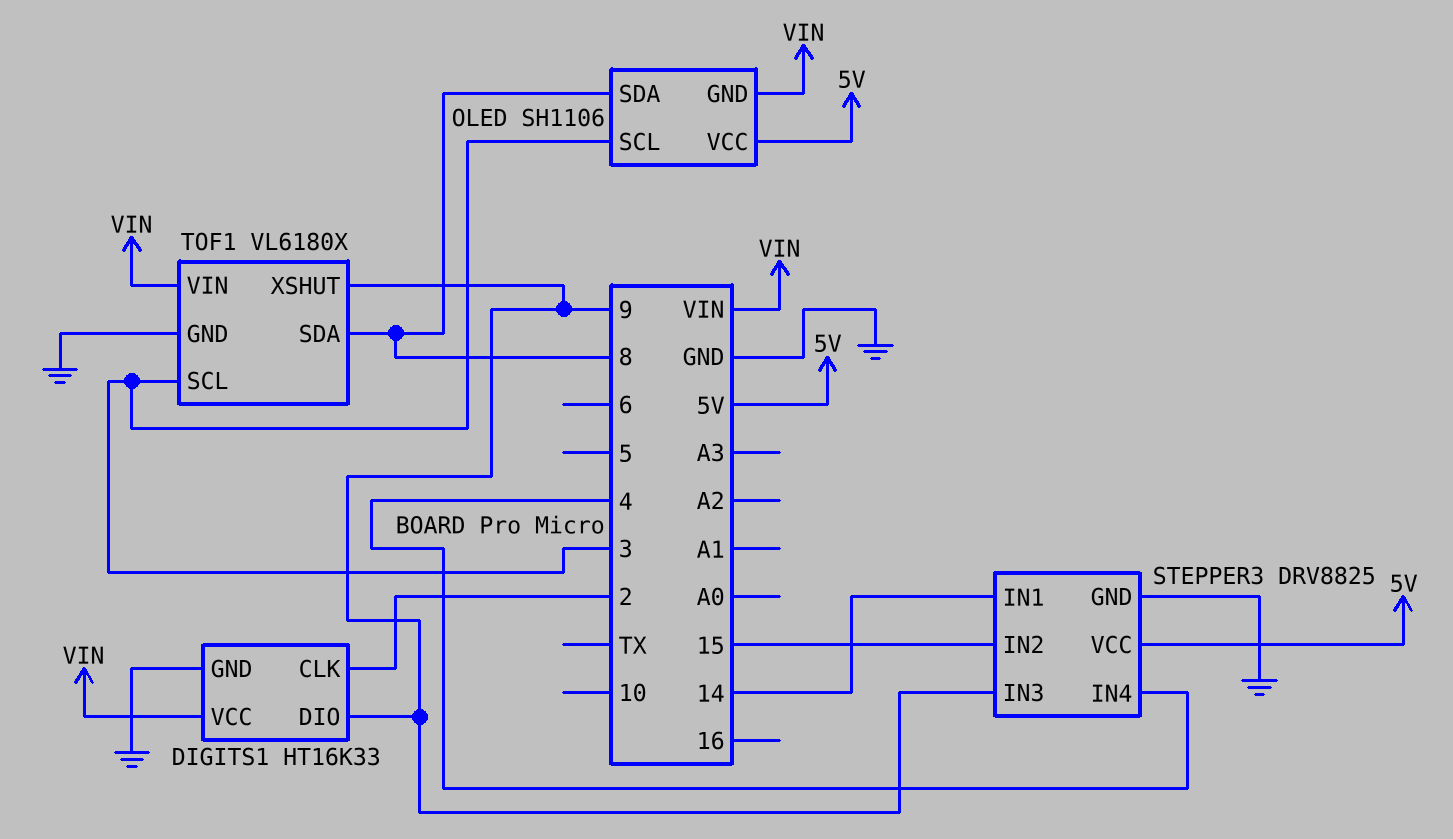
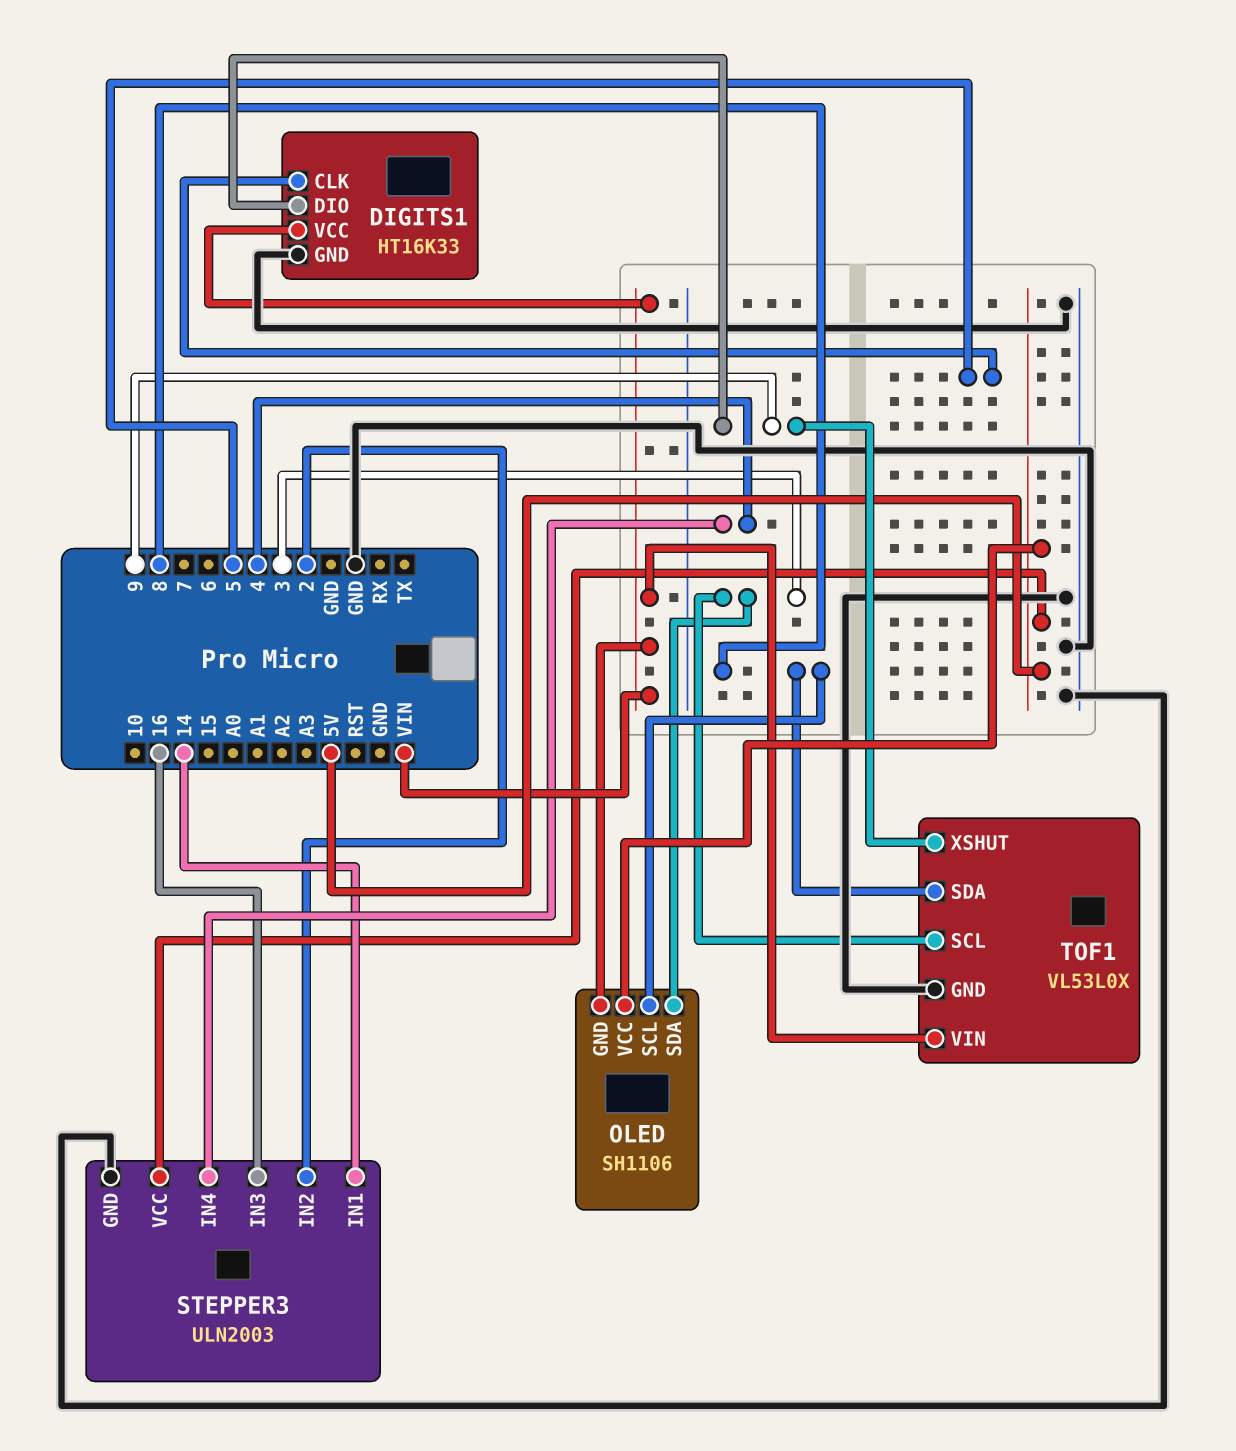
DIGITS1 pin CLK: 2 -> 5
OLED pin SCL: 3 -> 8
OLED pin SDA: 8 -> 3
STEPPER3: DRV8825 -> ULN2003
STEPPER3 pin IN2: 15 -> 2
STEPPER3 pin IN3: 9 -> 16
TOF1: VL6180X -> VL53L0X

